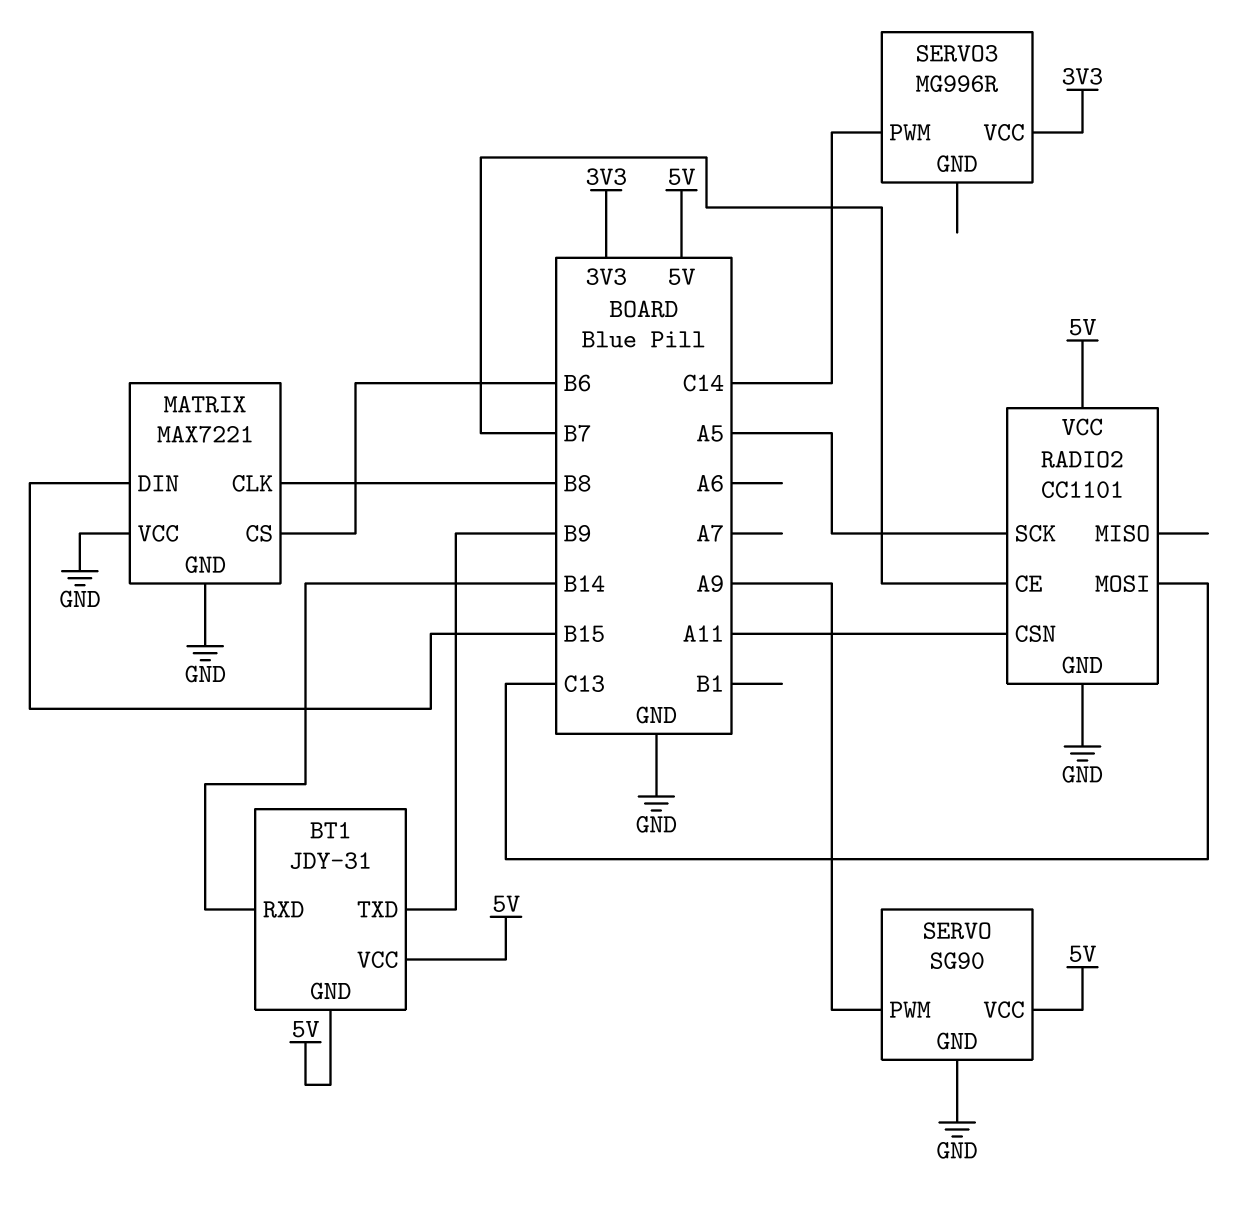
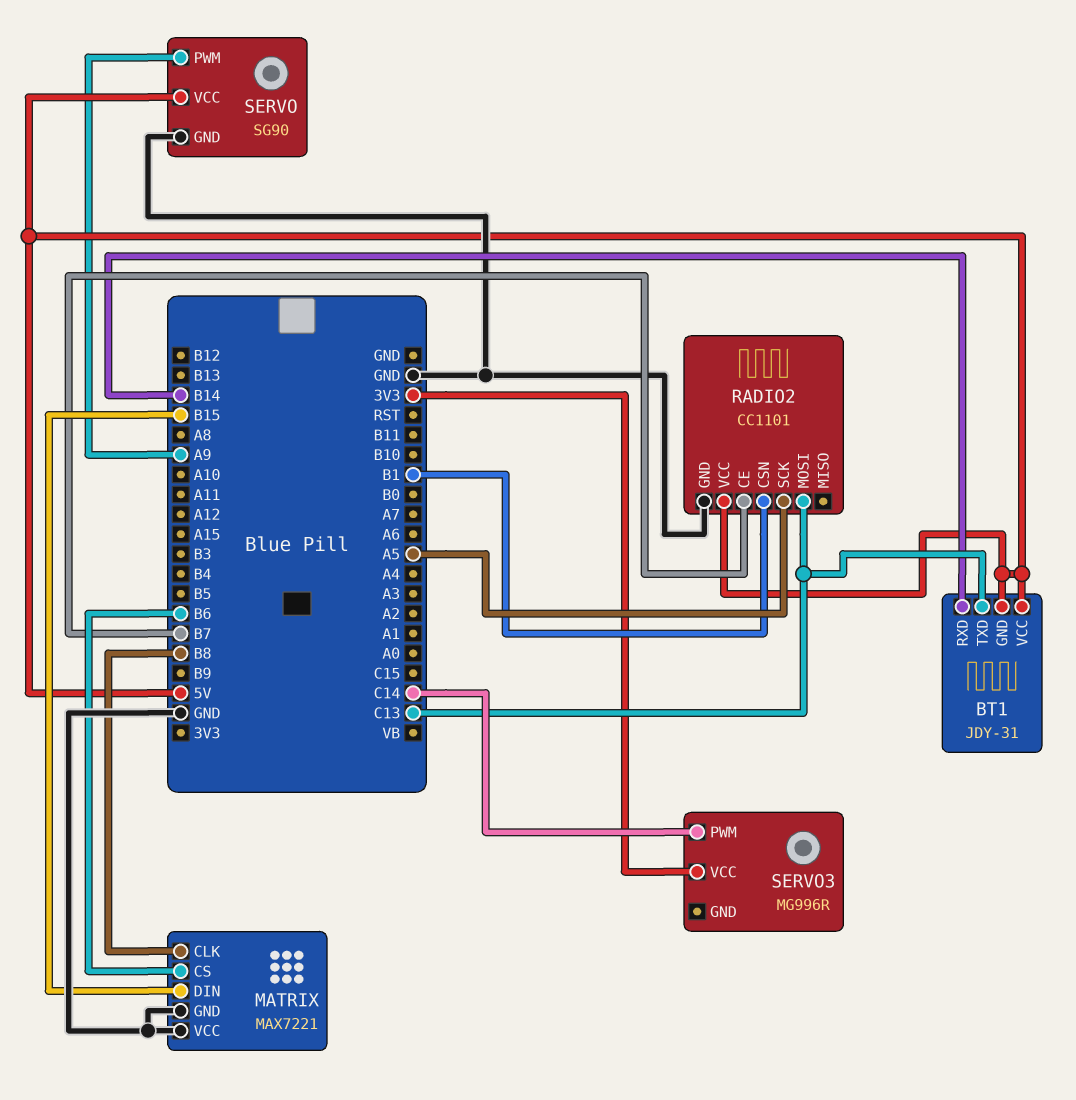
BT1 pin TXD: B9 -> C13
RADIO2 pin CSN: A11 -> B1

